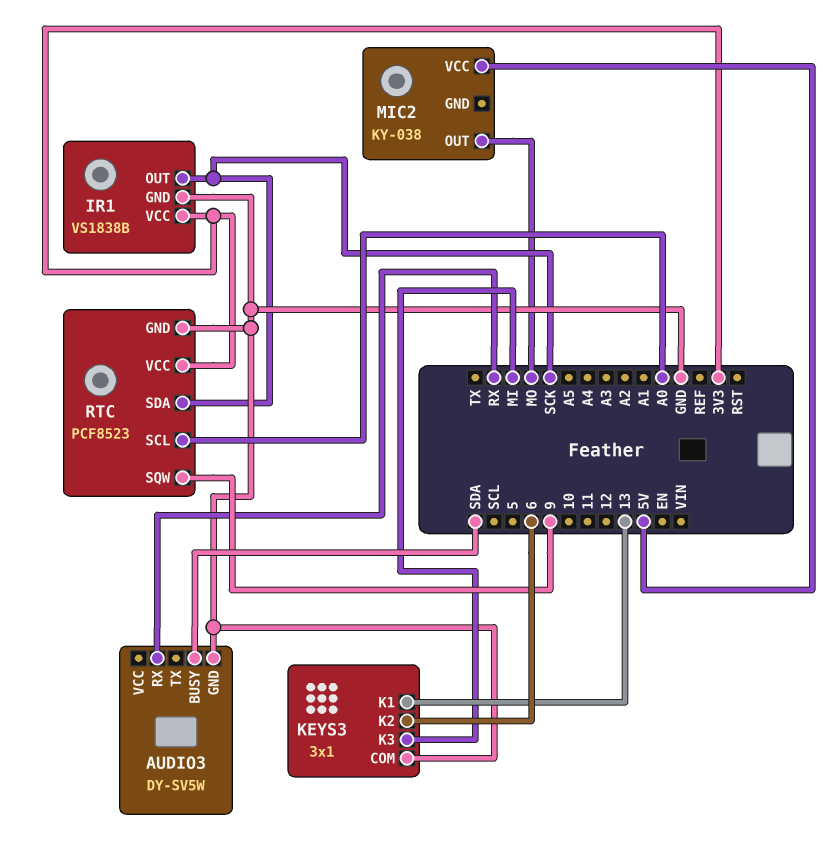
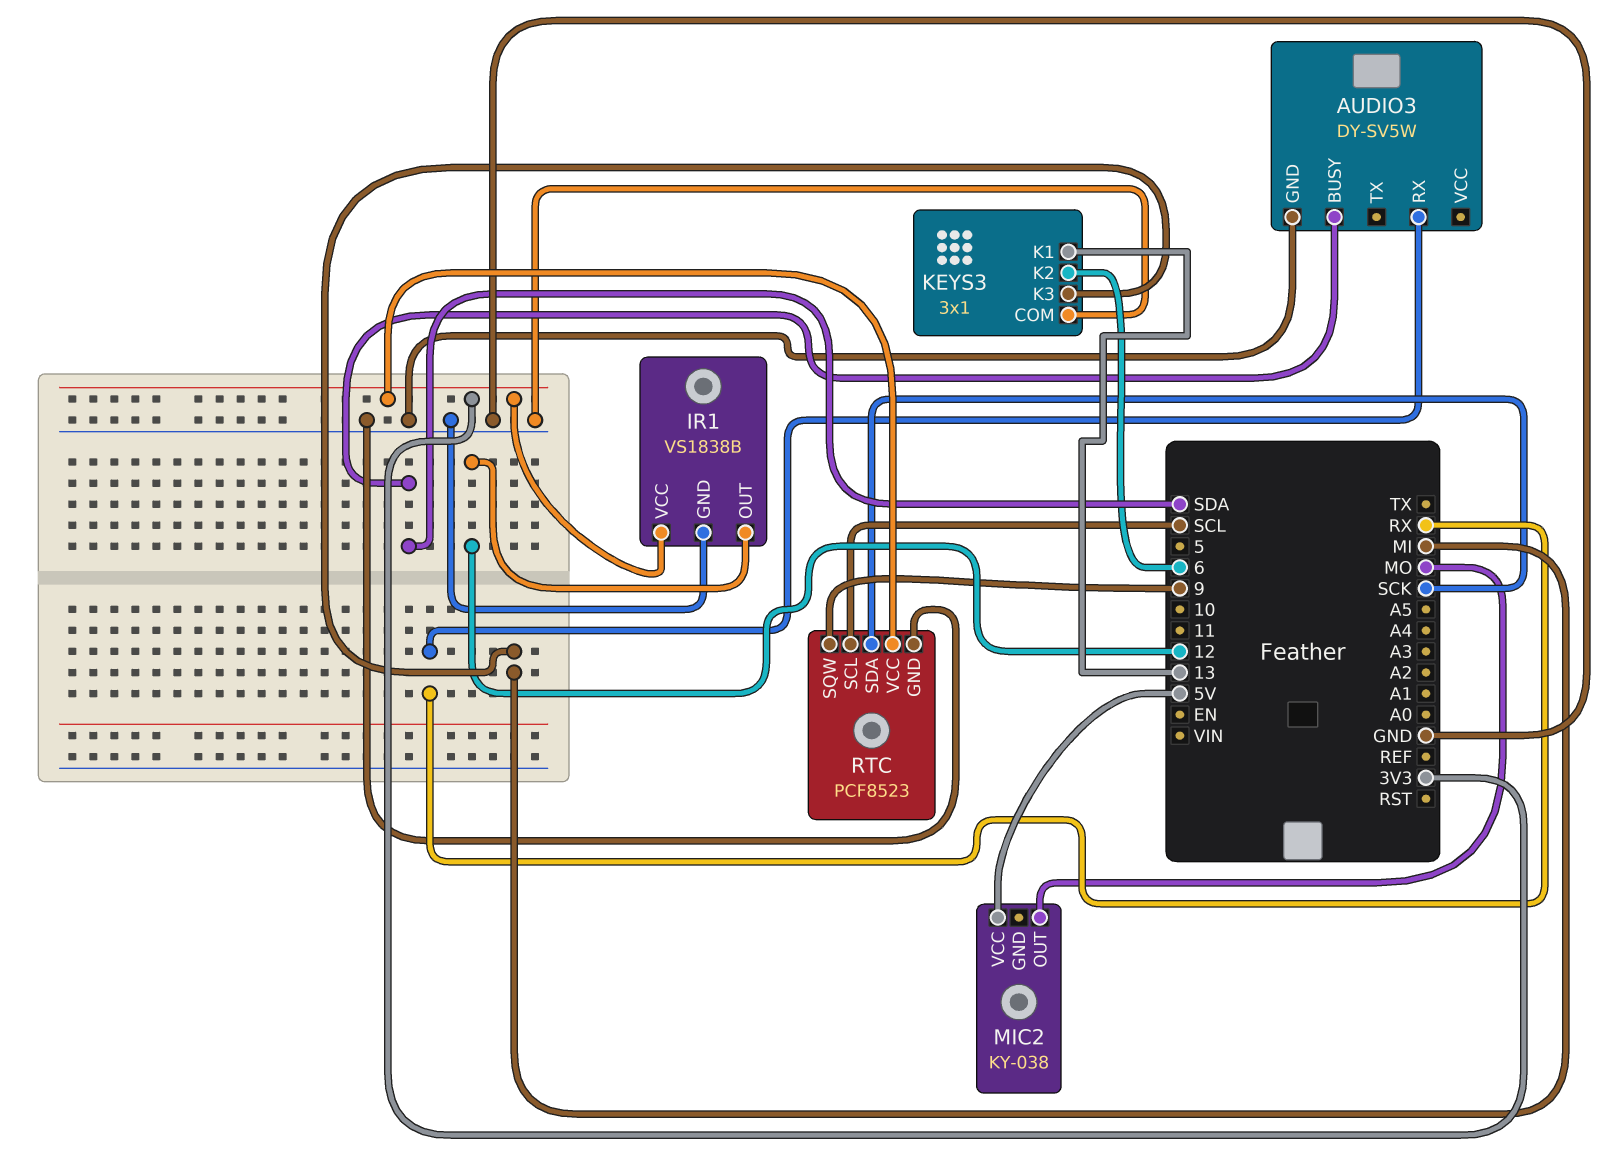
IR1 pin OUT: SCK -> 12
RTC pin SCL: A0 -> SCL

